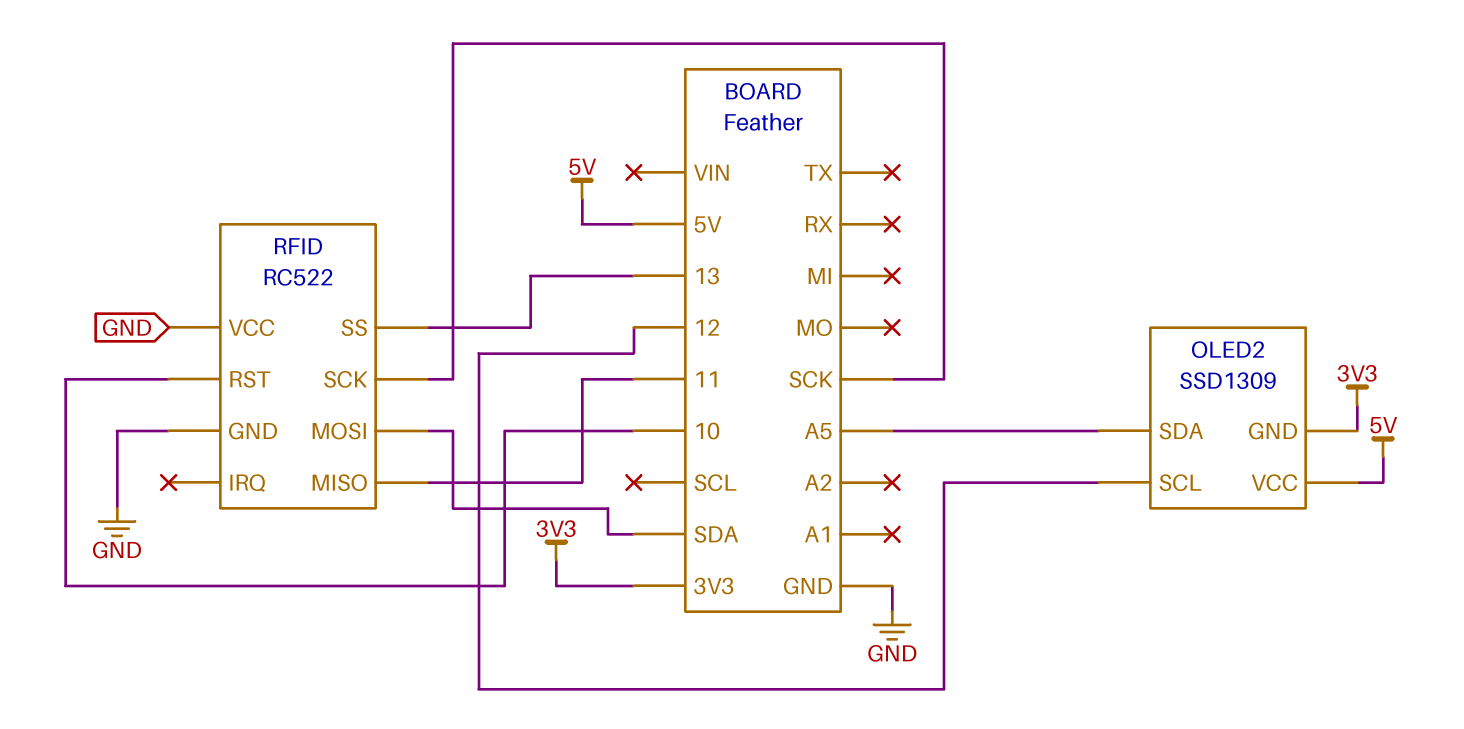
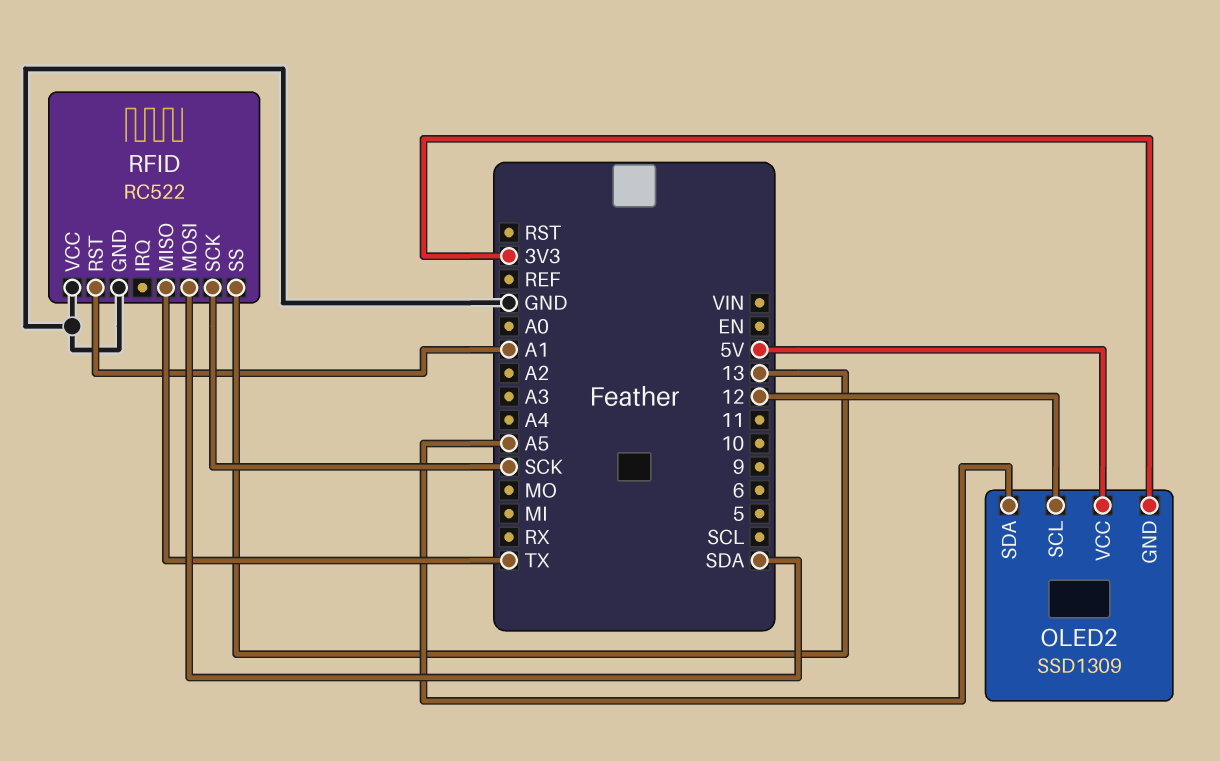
RFID pin MISO: 11 -> TX
RFID pin RST: 10 -> A1

